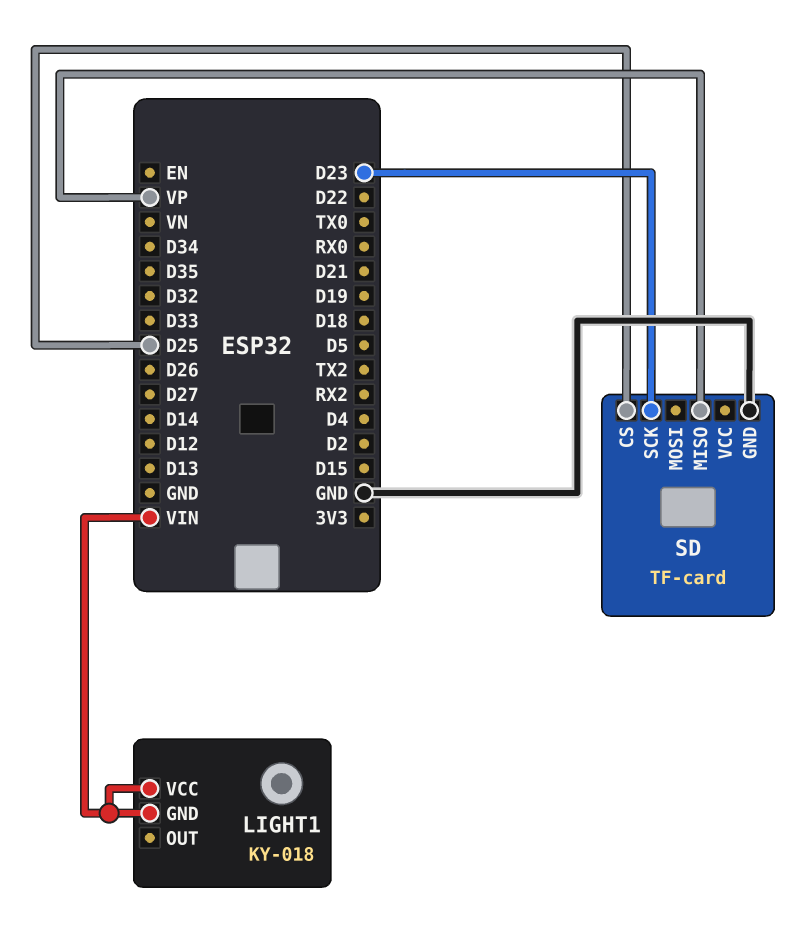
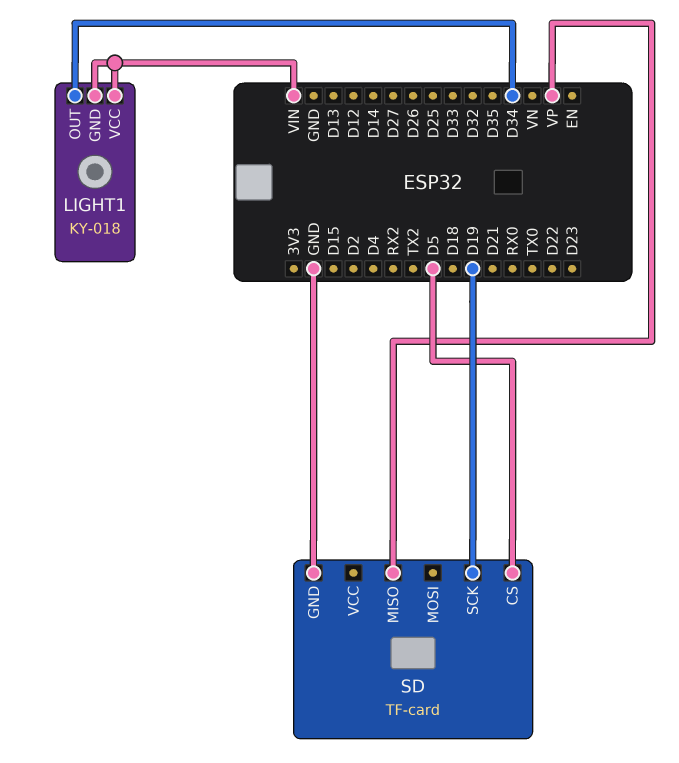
LIGHT1 pin OUT: none -> D34
SD pin CS: D25 -> D5
SD pin SCK: D23 -> D19

